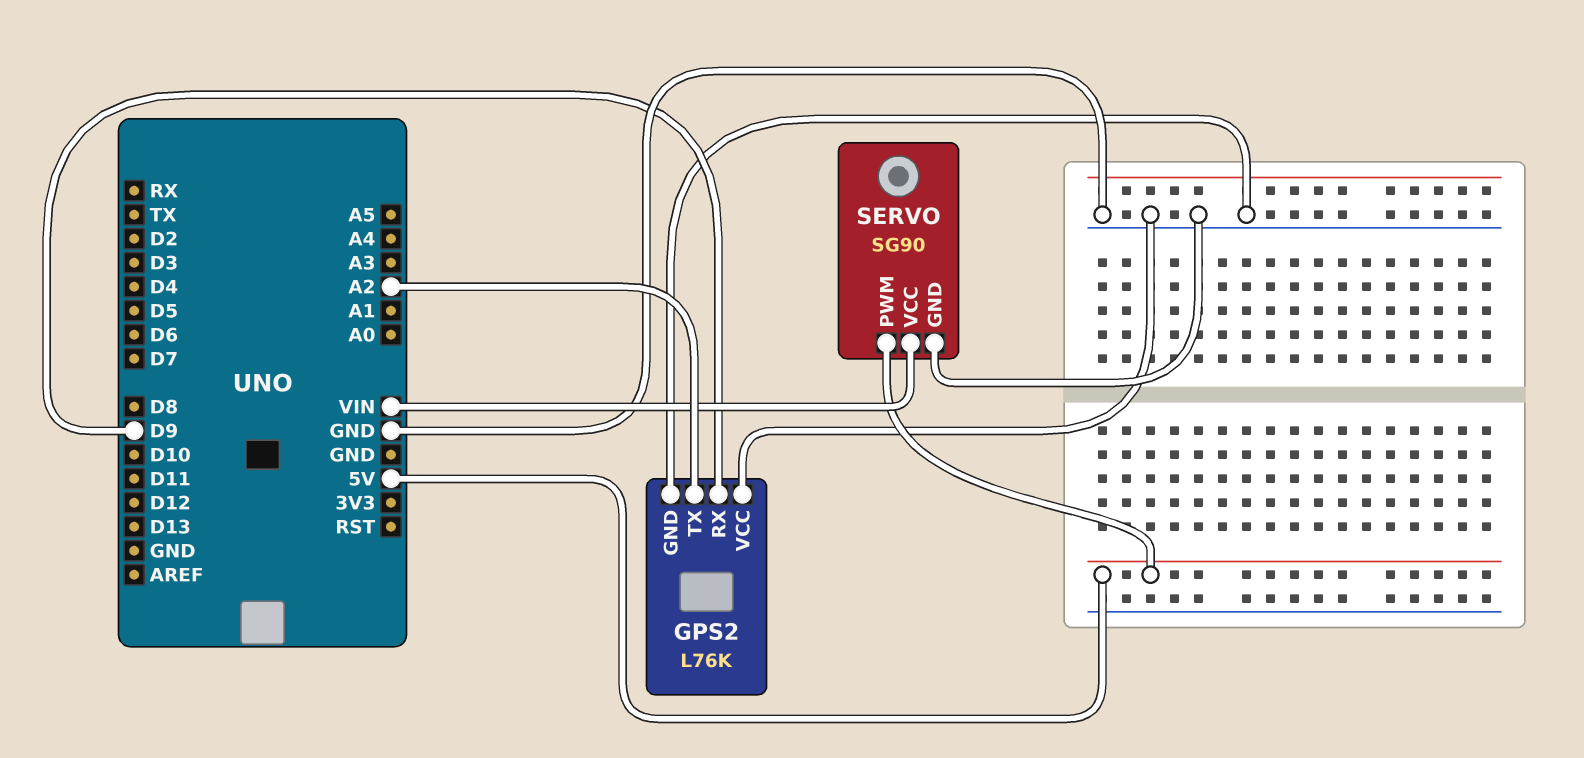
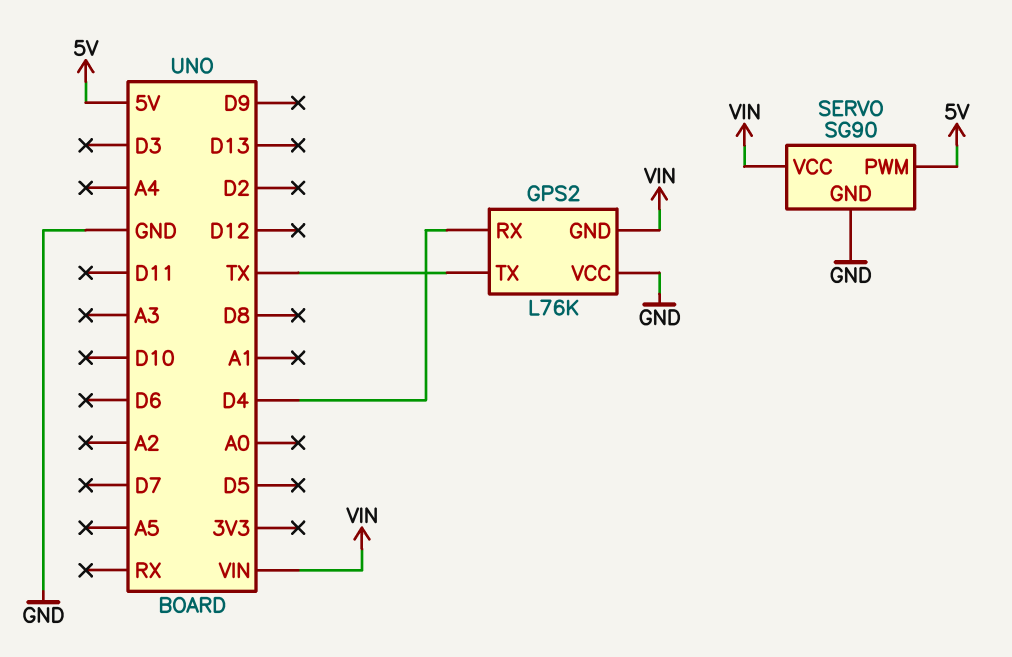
GPS2 pin GND: GND -> VIN
GPS2 pin RX: D9 -> D4
GPS2 pin TX: A2 -> TX

